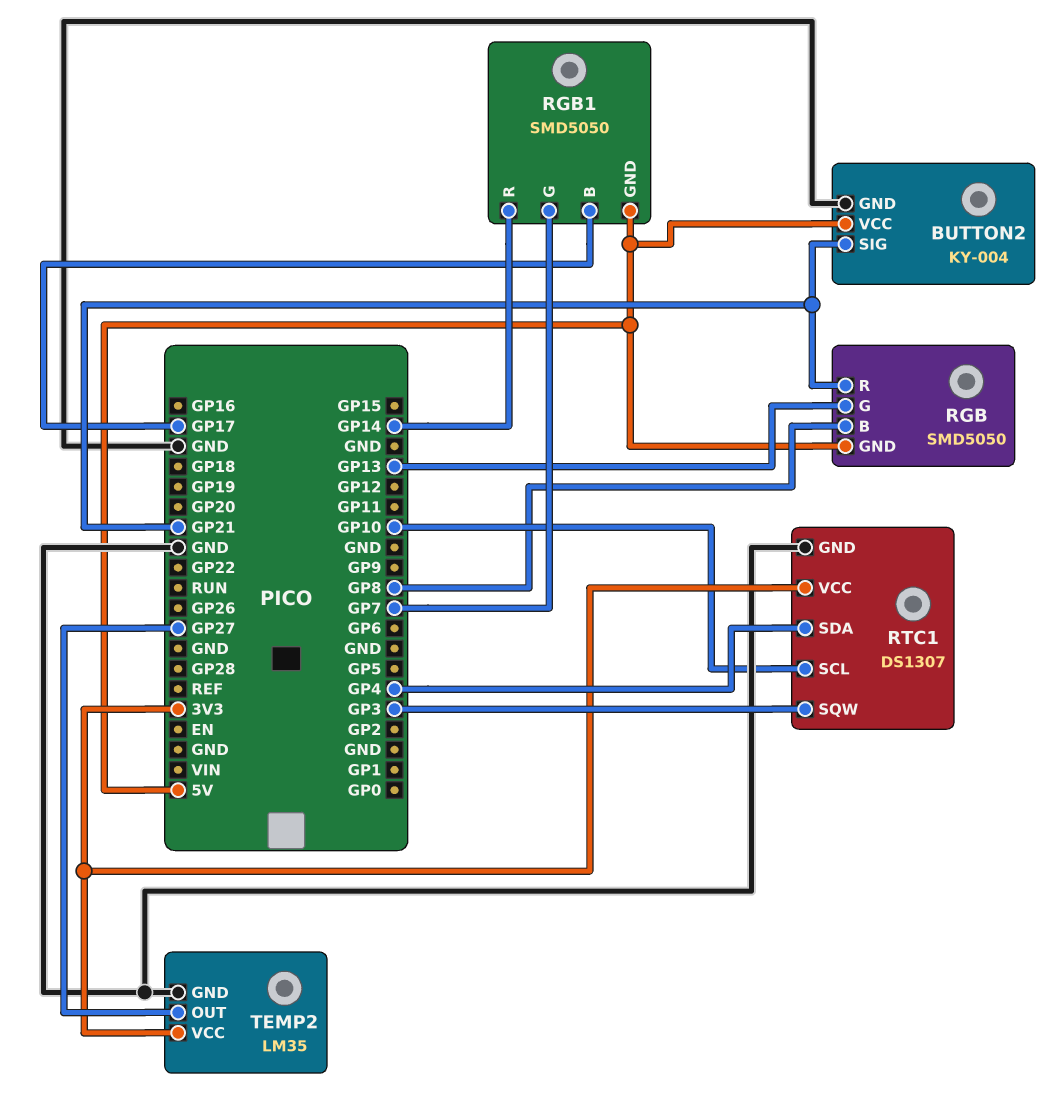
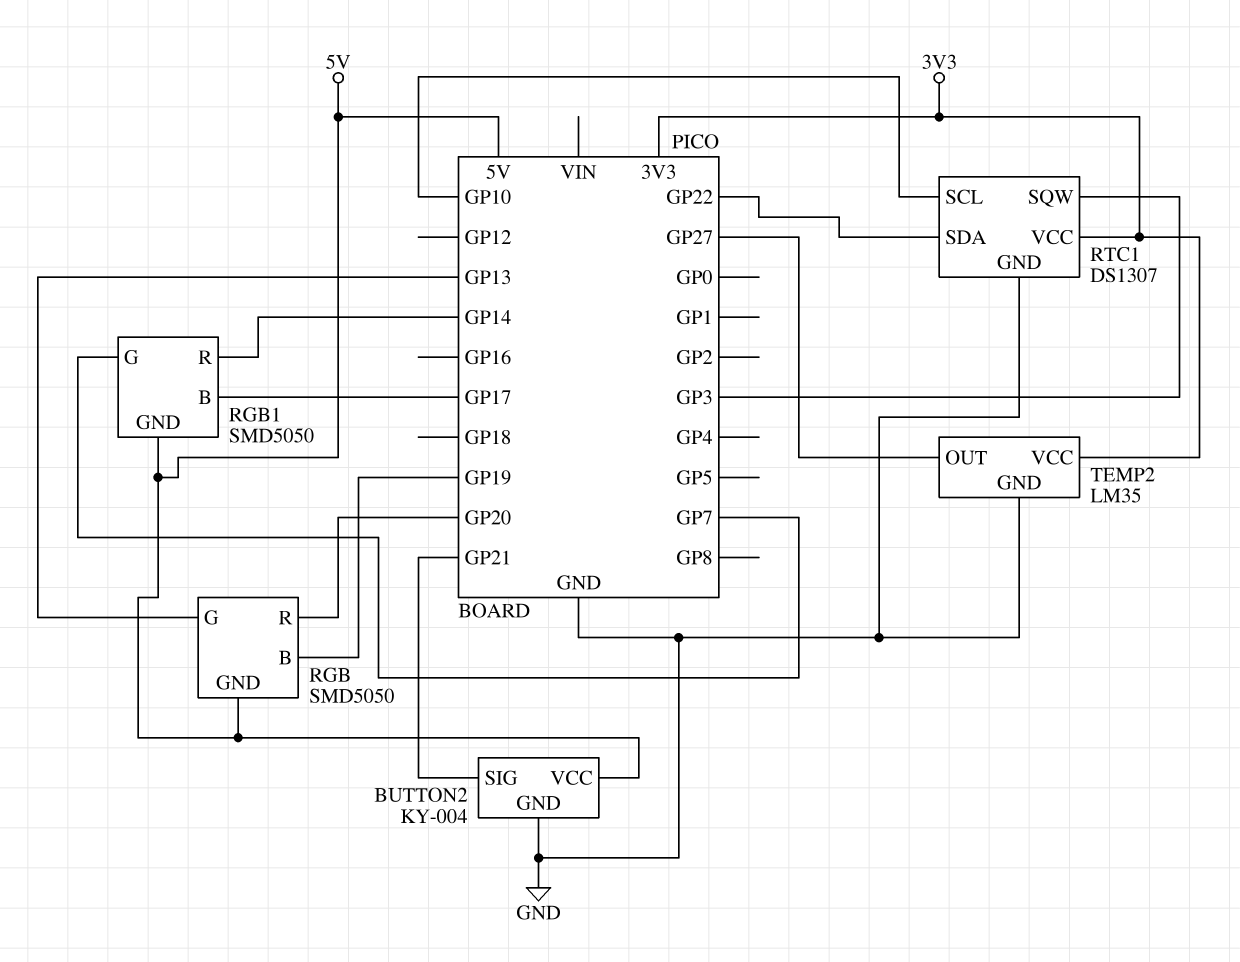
RGB pin B: GP8 -> GP19
RGB pin R: GP21 -> GP20
RTC1 pin SDA: GP4 -> GP22

